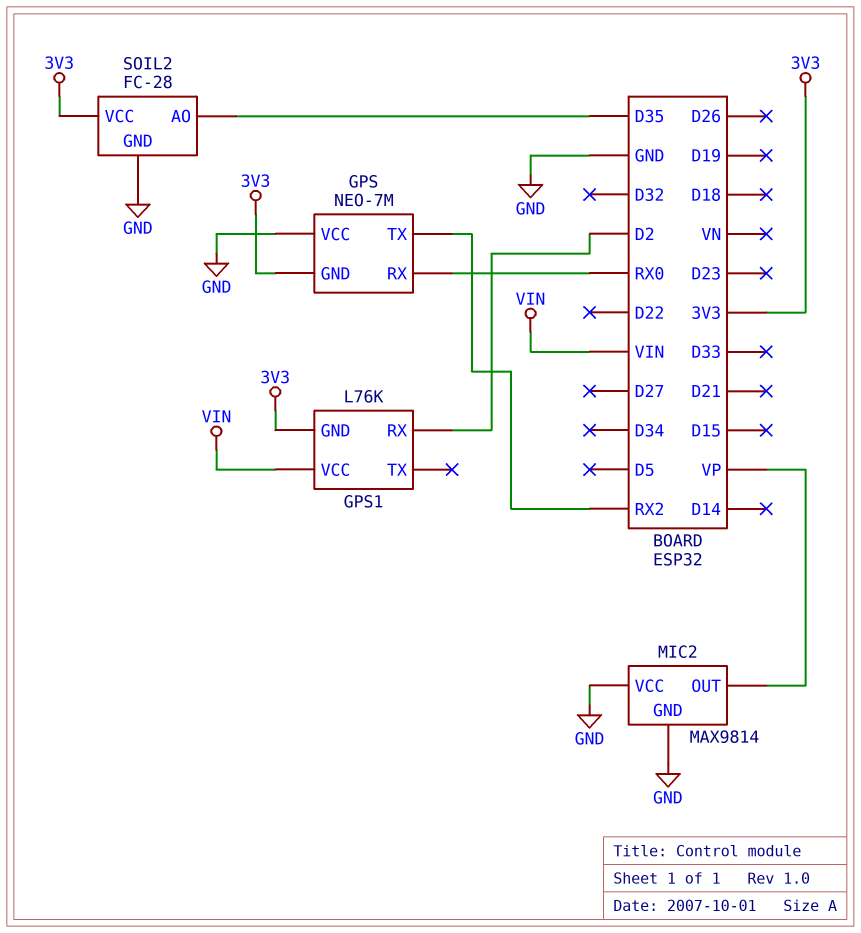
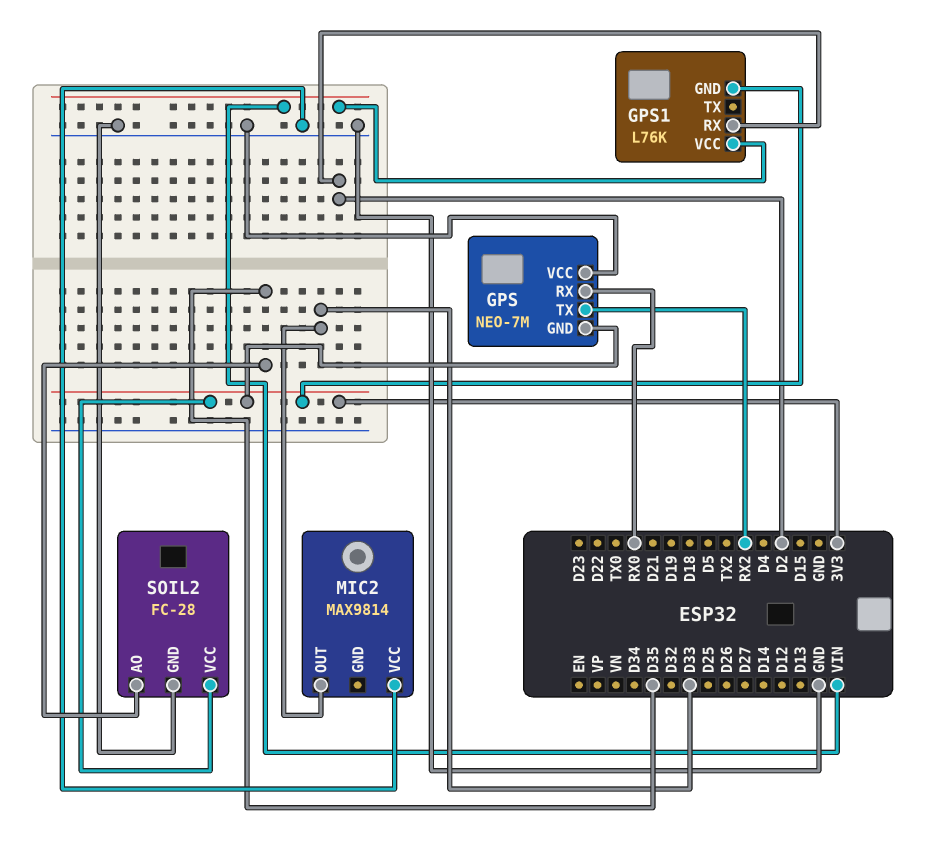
MIC2 pin GND: GND -> none
MIC2 pin OUT: VP -> D33

